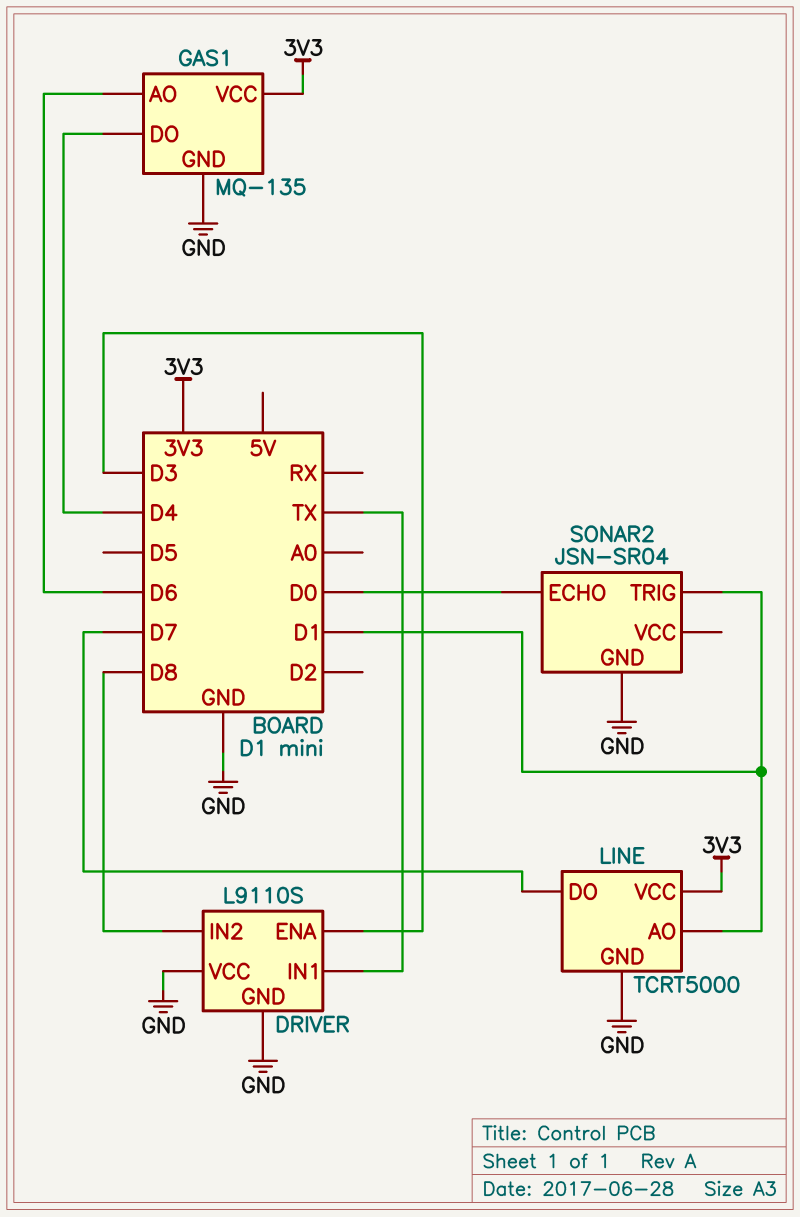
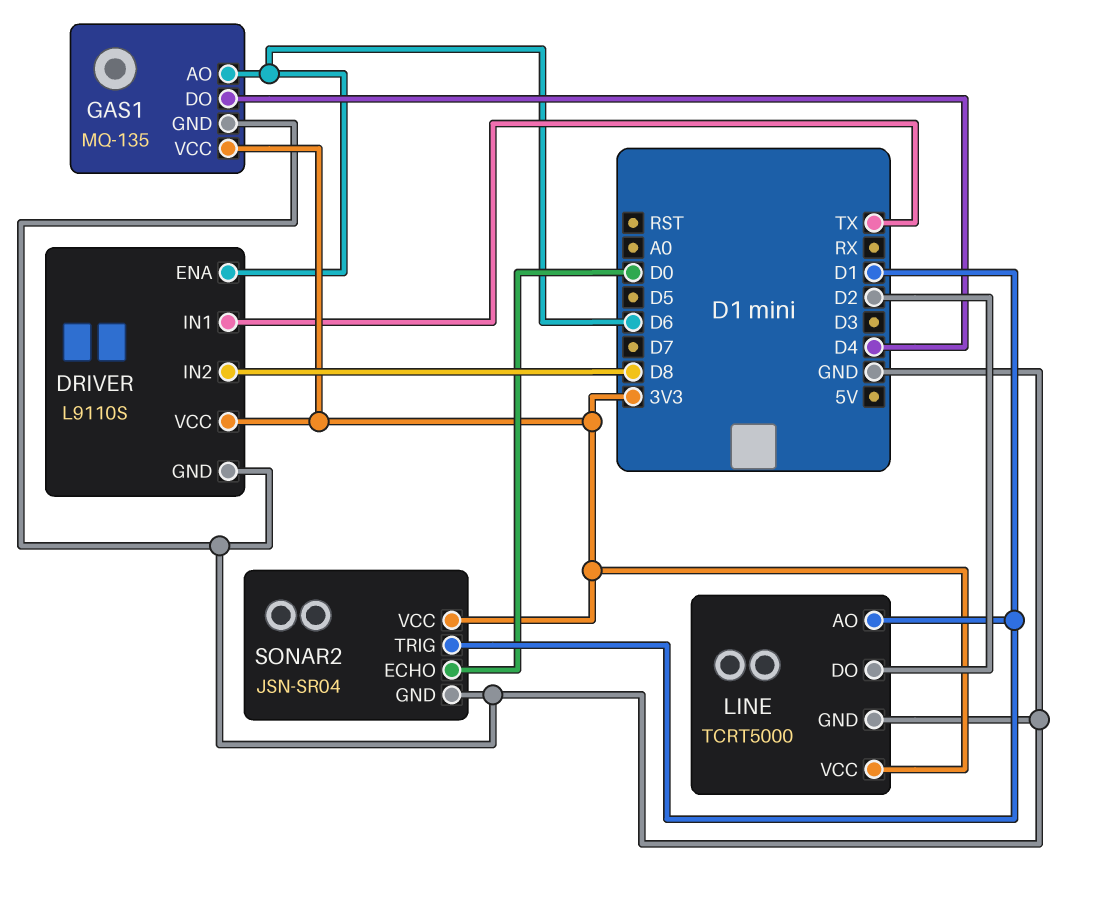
DRIVER pin ENA: D3 -> D6
DRIVER pin VCC: GND -> 3V3
LINE pin DO: D7 -> D2
SONAR2 pin VCC: none -> 3V3

